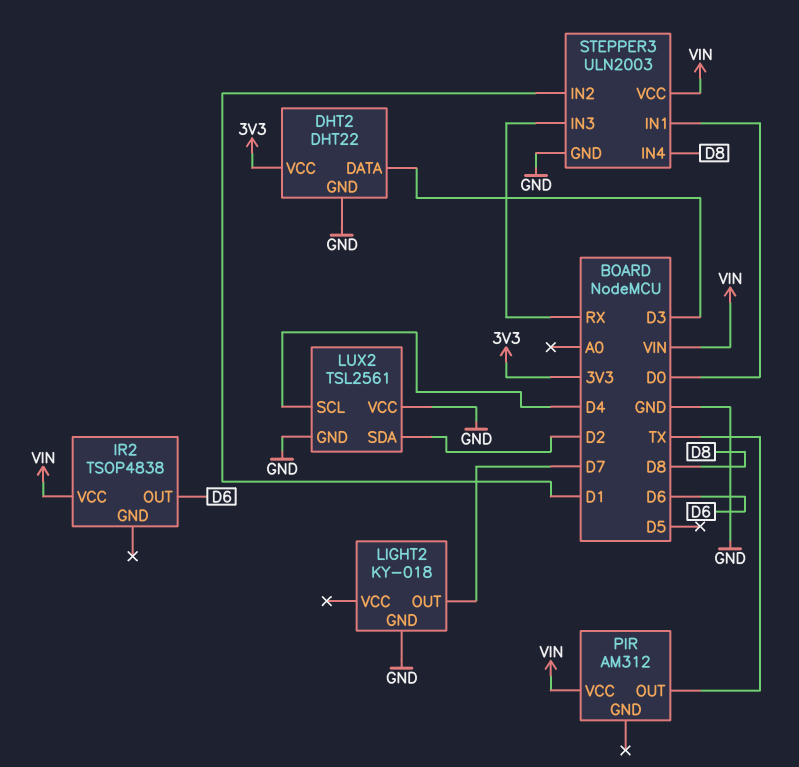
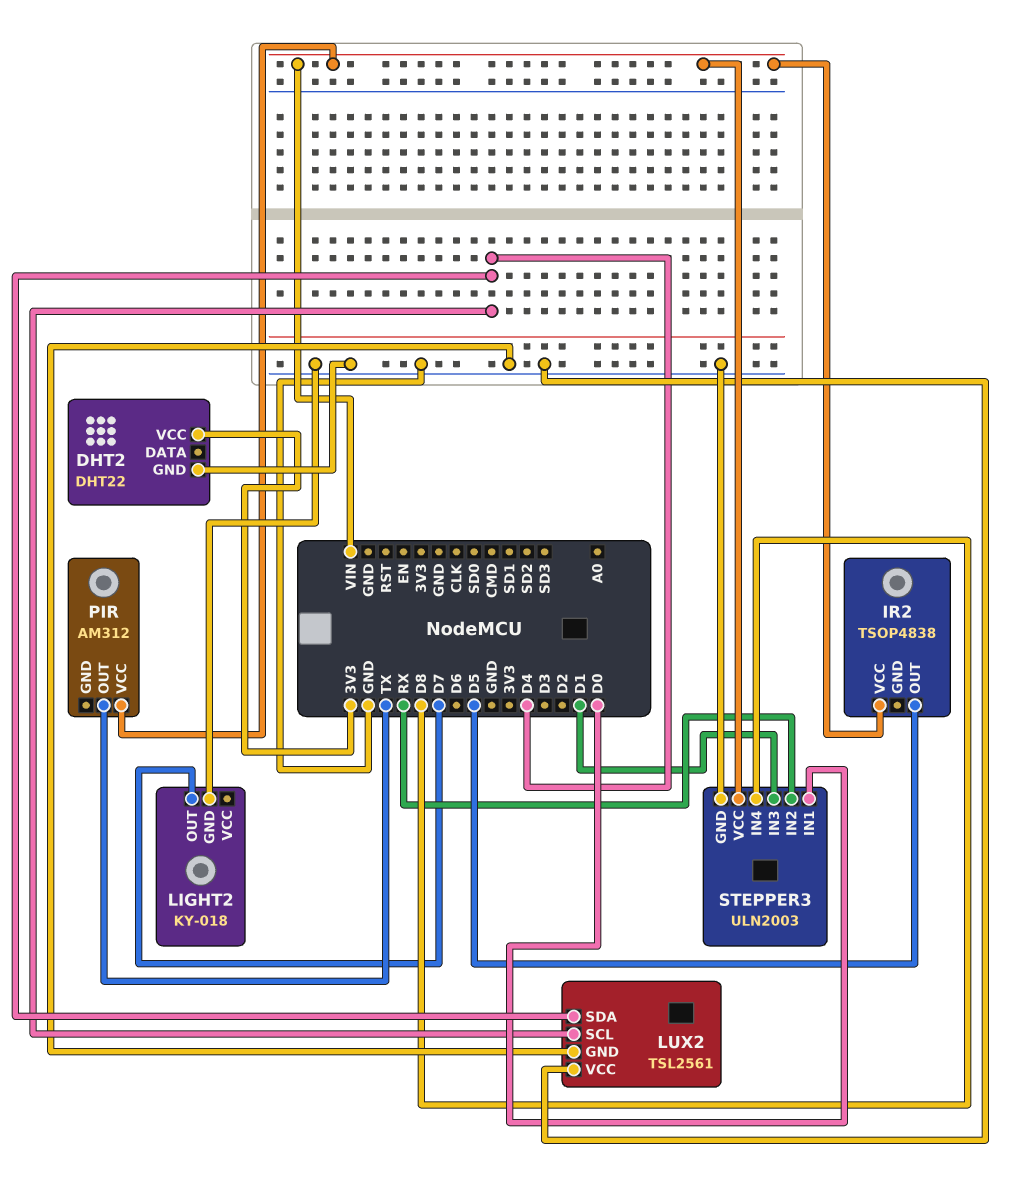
DHT2 pin DATA: D3 -> none
IR2 pin OUT: D6 -> D5
LUX2 pin SDA: D2 -> D4
STEPPER3 pin IN2: D1 -> RX
STEPPER3 pin IN3: RX -> D1

